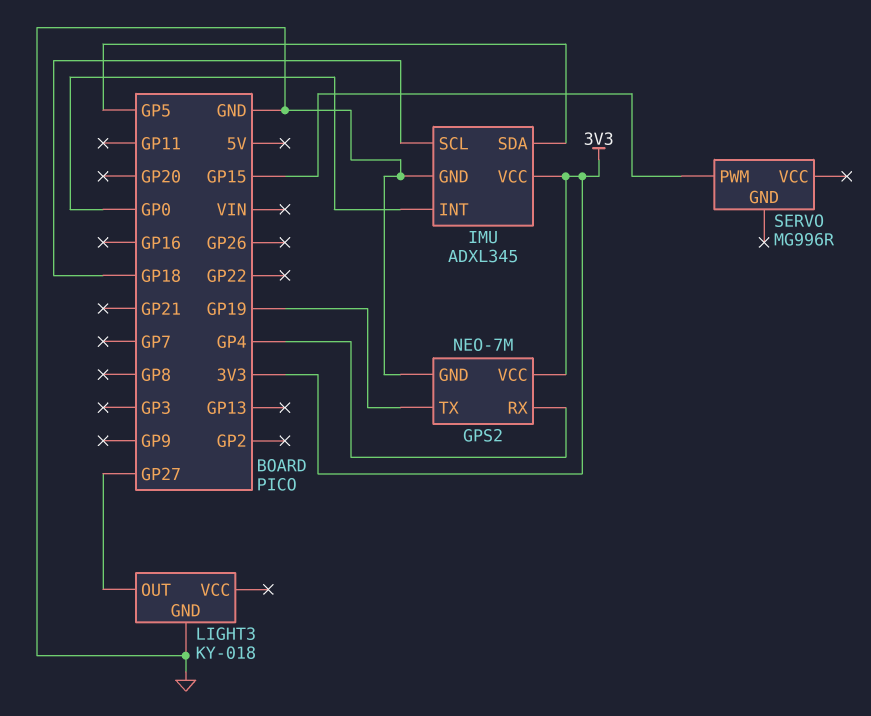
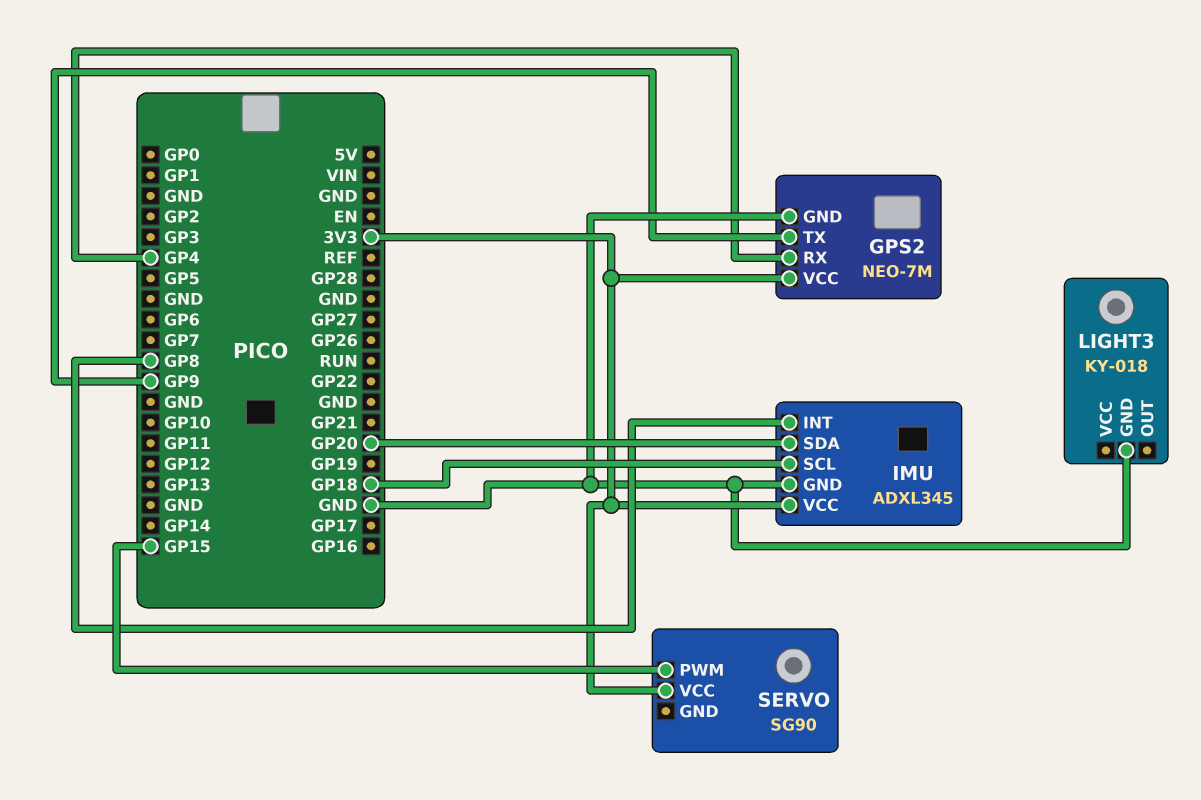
GPS2 pin TX: GP19 -> GP9
IMU pin INT: GP0 -> GP8
IMU pin SDA: GP5 -> GP20
LIGHT3 pin OUT: GP27 -> none
SERVO: MG996R -> SG90
SERVO pin VCC: none -> 3V3

